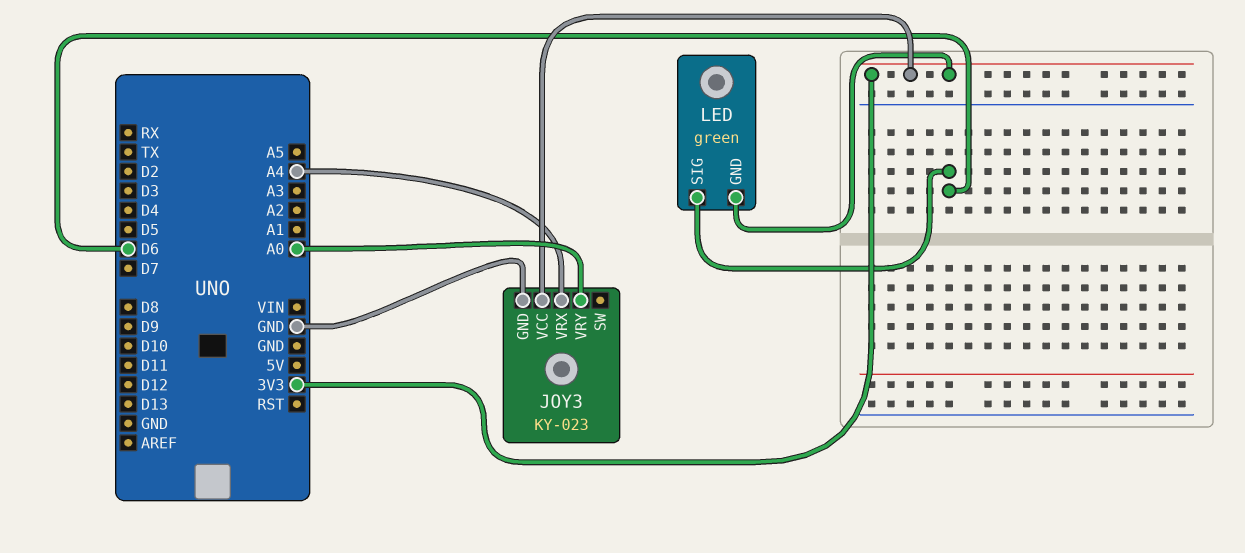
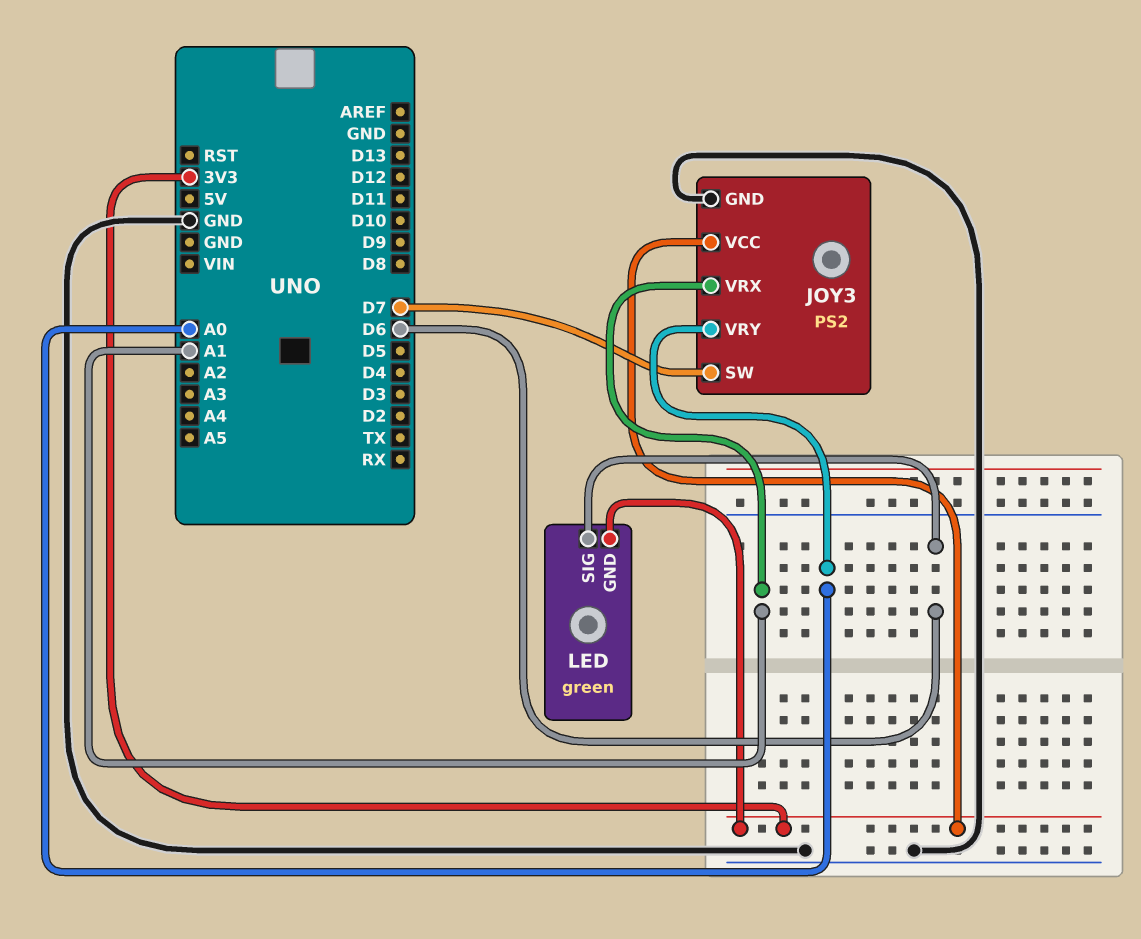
JOY3: KY-023 -> PS2
JOY3 pin SW: none -> D7
JOY3 pin VRX: A4 -> A1

